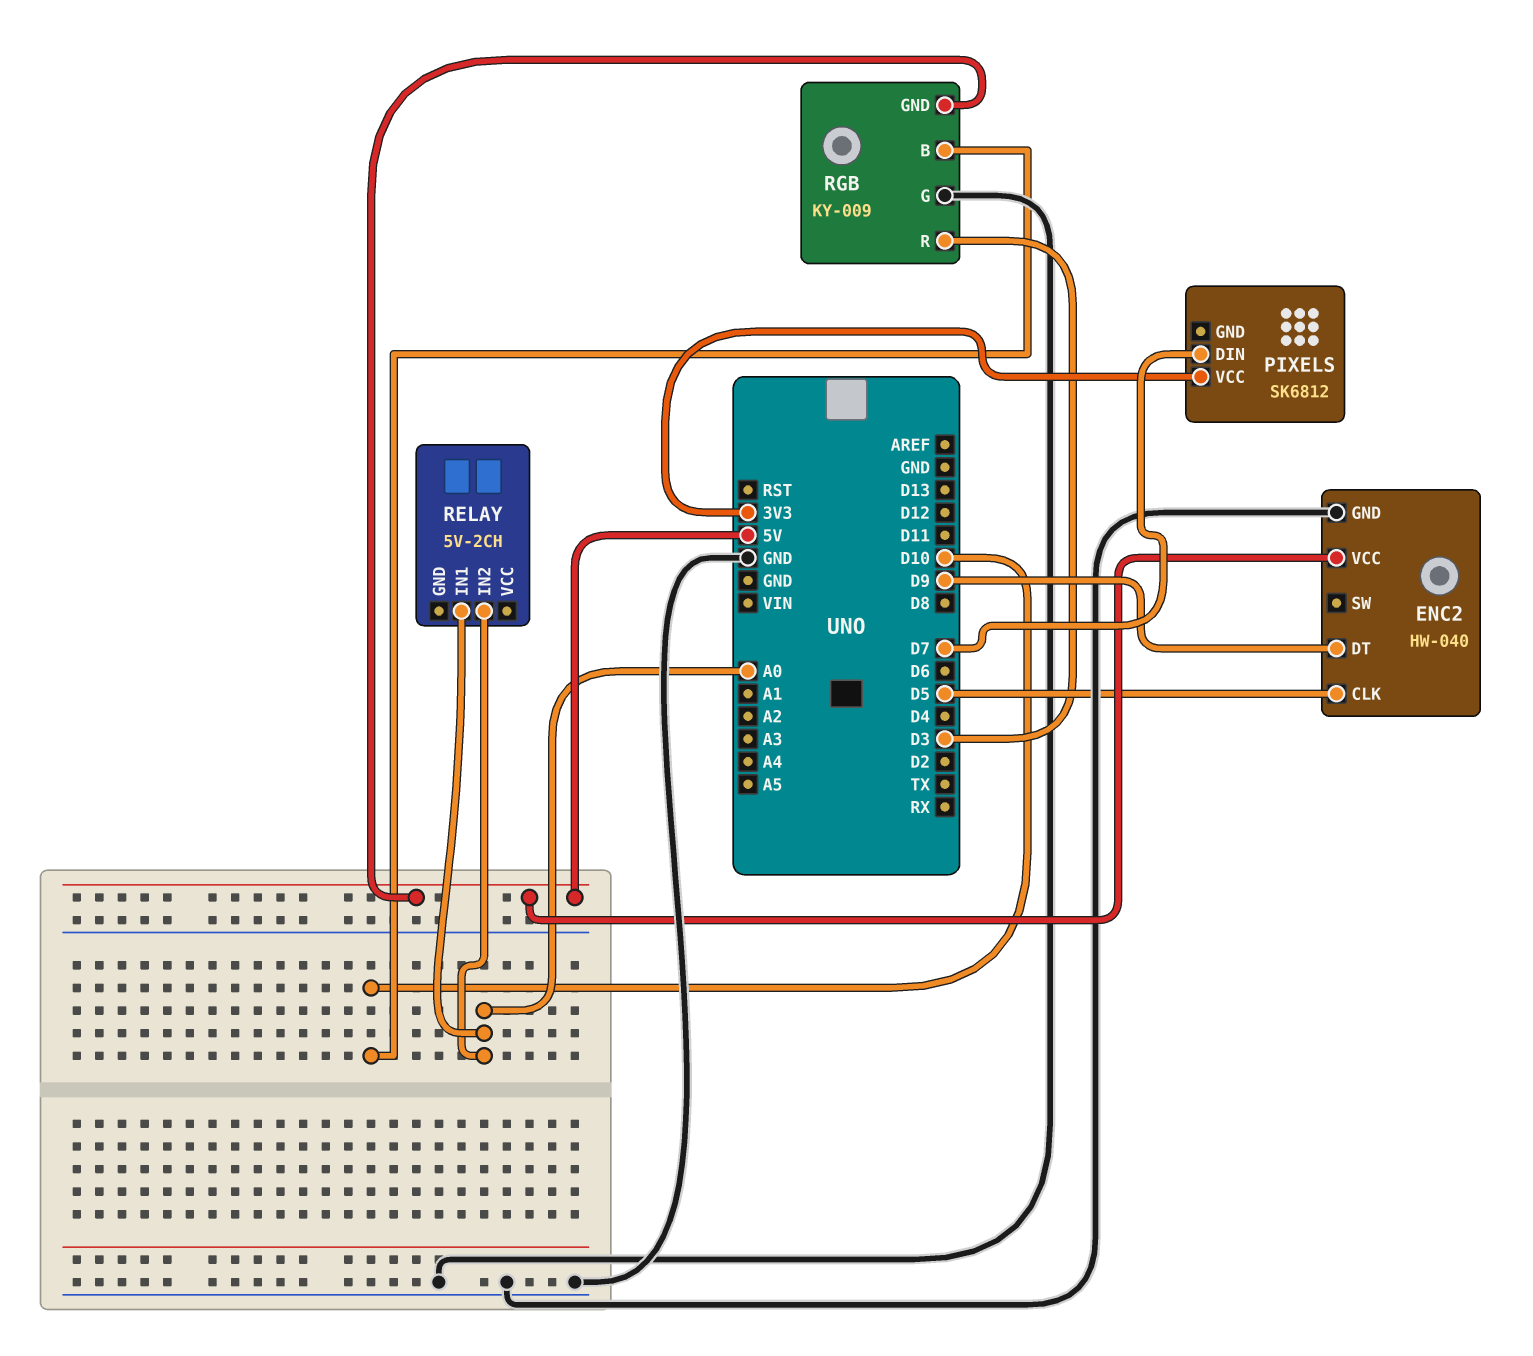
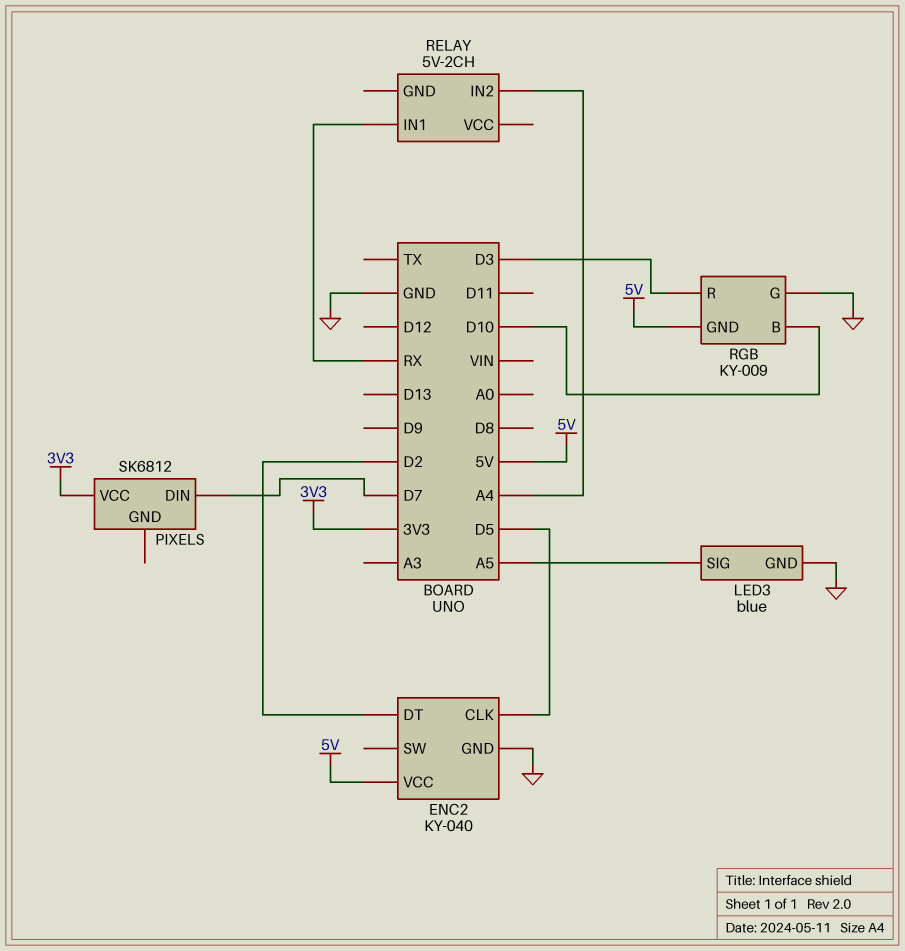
ENC2: HW-040 -> KY-040
ENC2 pin DT: D9 -> D2
LED3: none -> blue
LED3 pin GND: none -> GND
LED3 pin SIG: none -> A5
RELAY pin IN1: A0 -> RX
RELAY pin IN2: A0 -> A4

